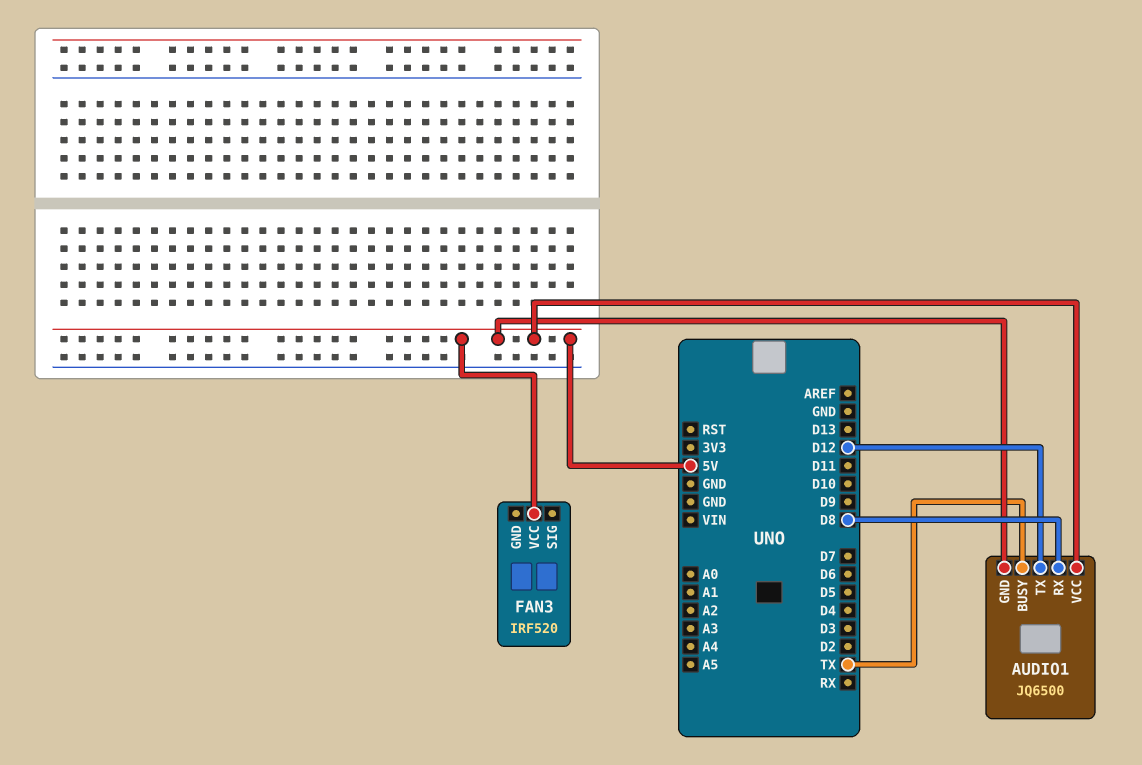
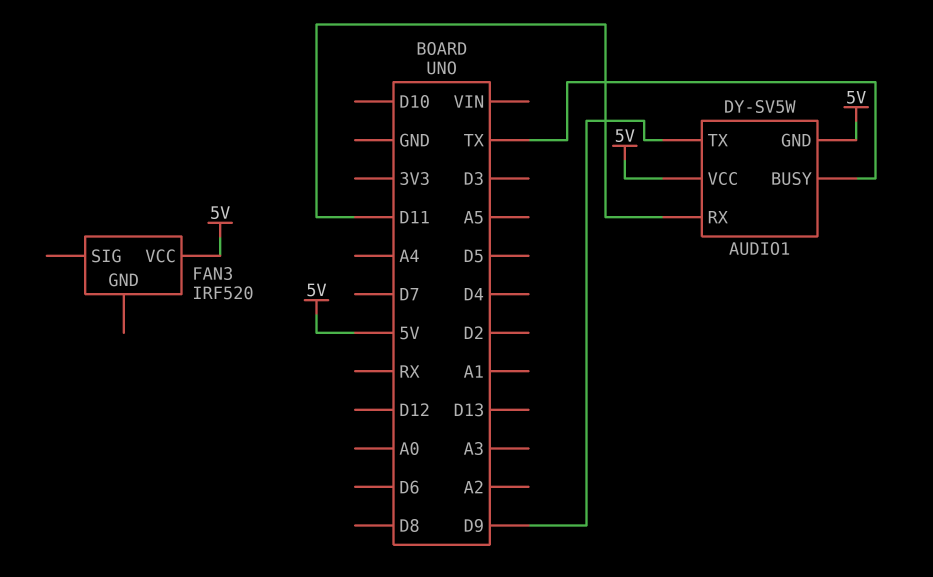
AUDIO1: JQ6500 -> DY-SV5W
AUDIO1 pin RX: D8 -> D11
AUDIO1 pin TX: D12 -> D9

